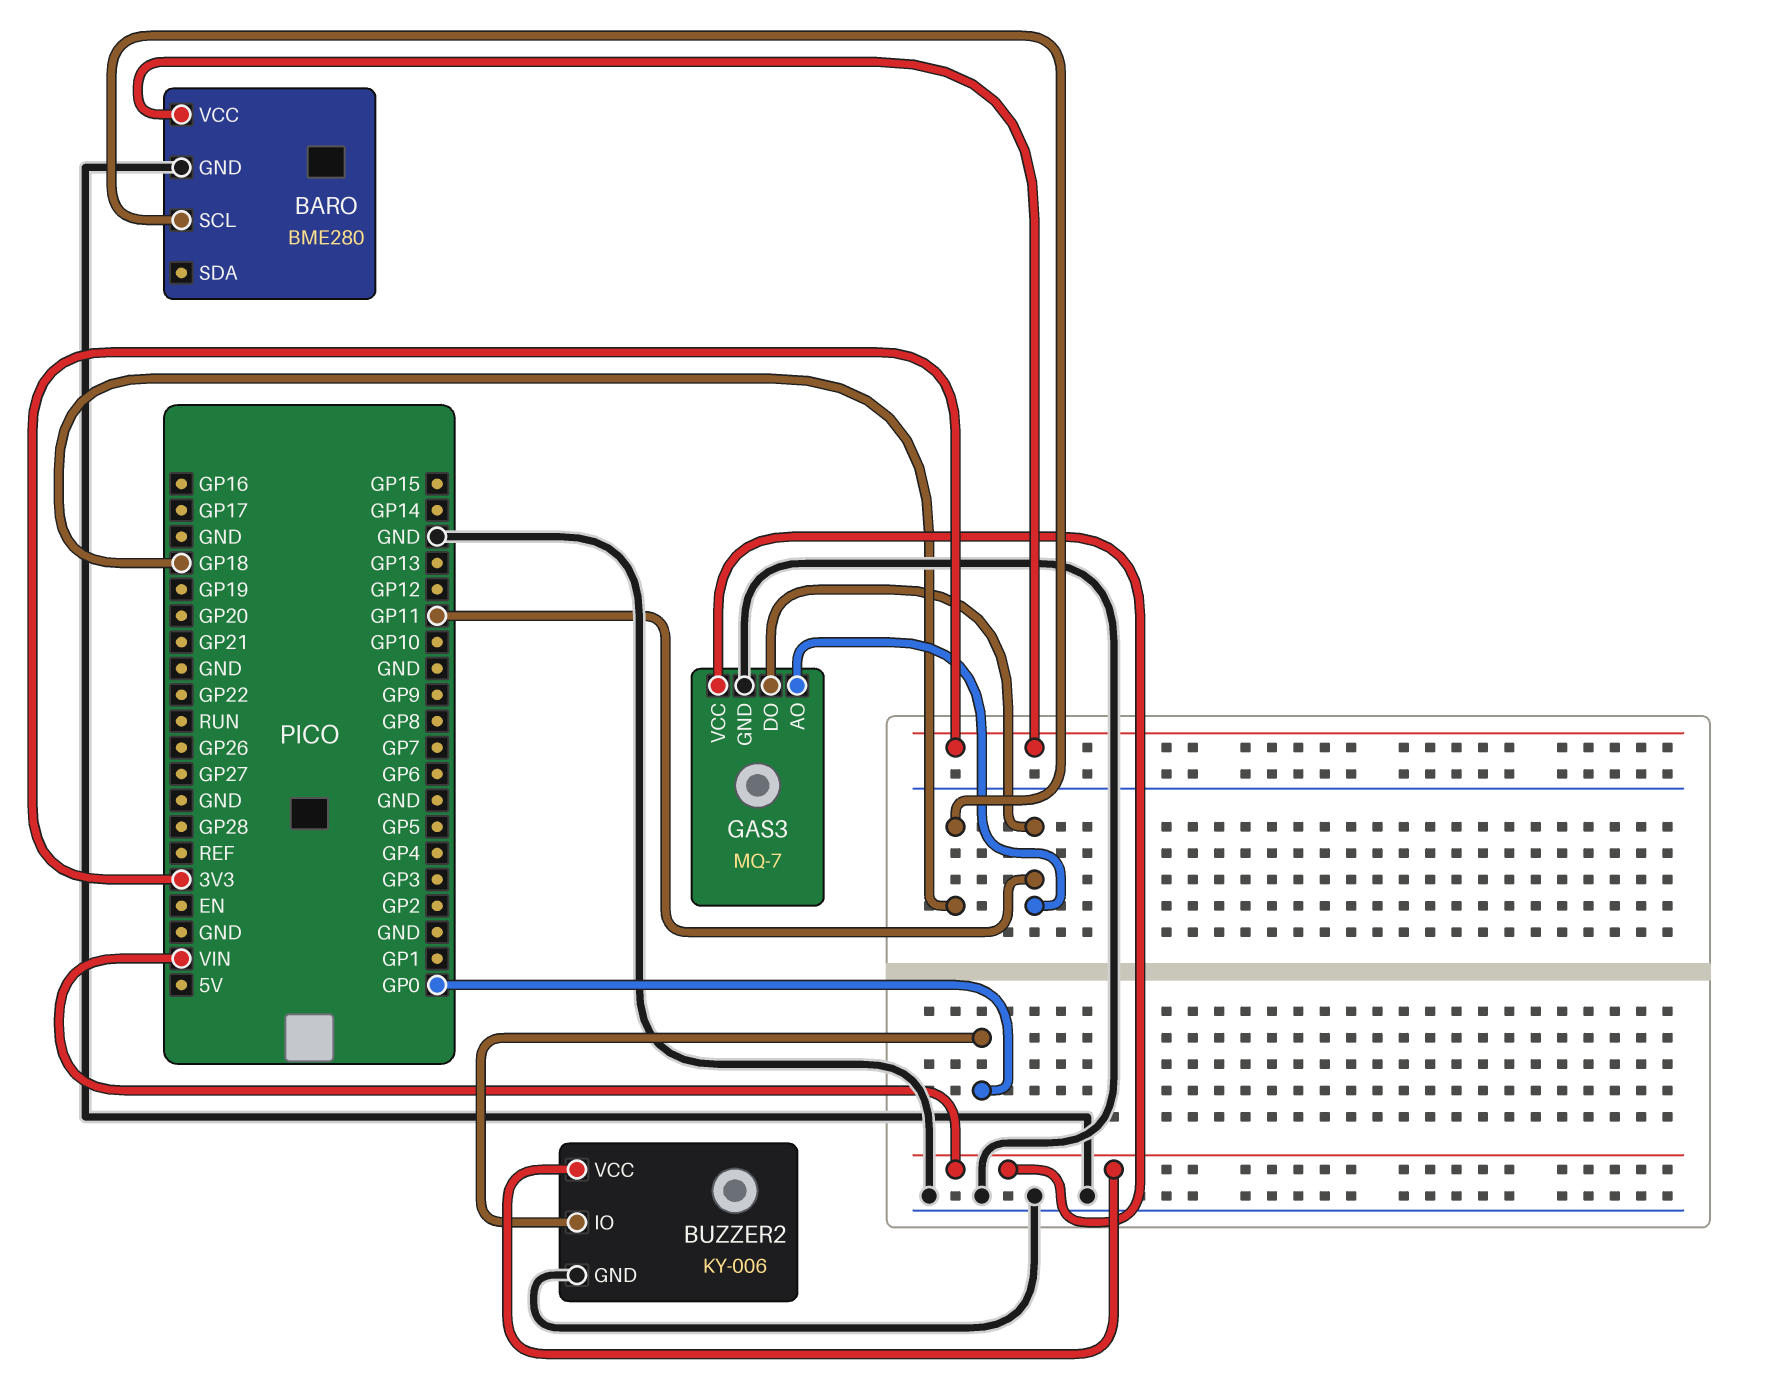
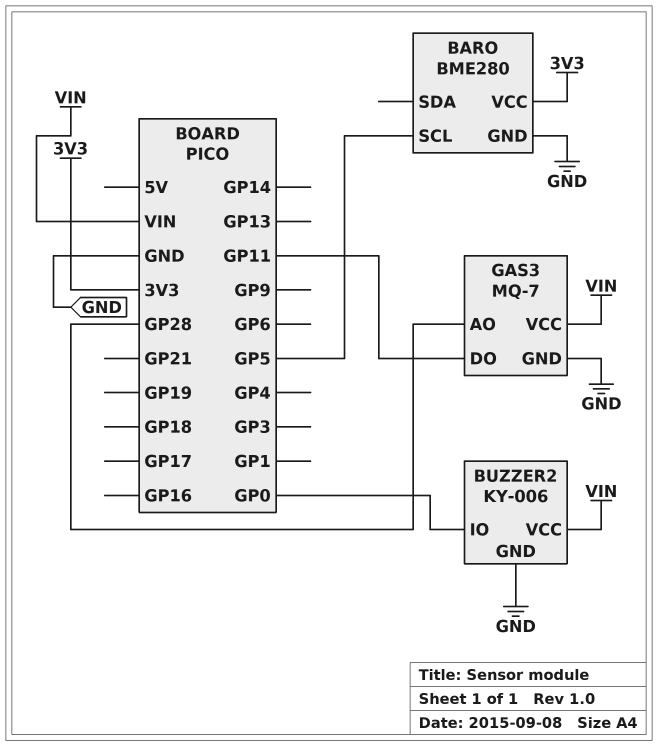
BARO pin SCL: GP18 -> GP5
GAS3 pin AO: GP11 -> GP28

